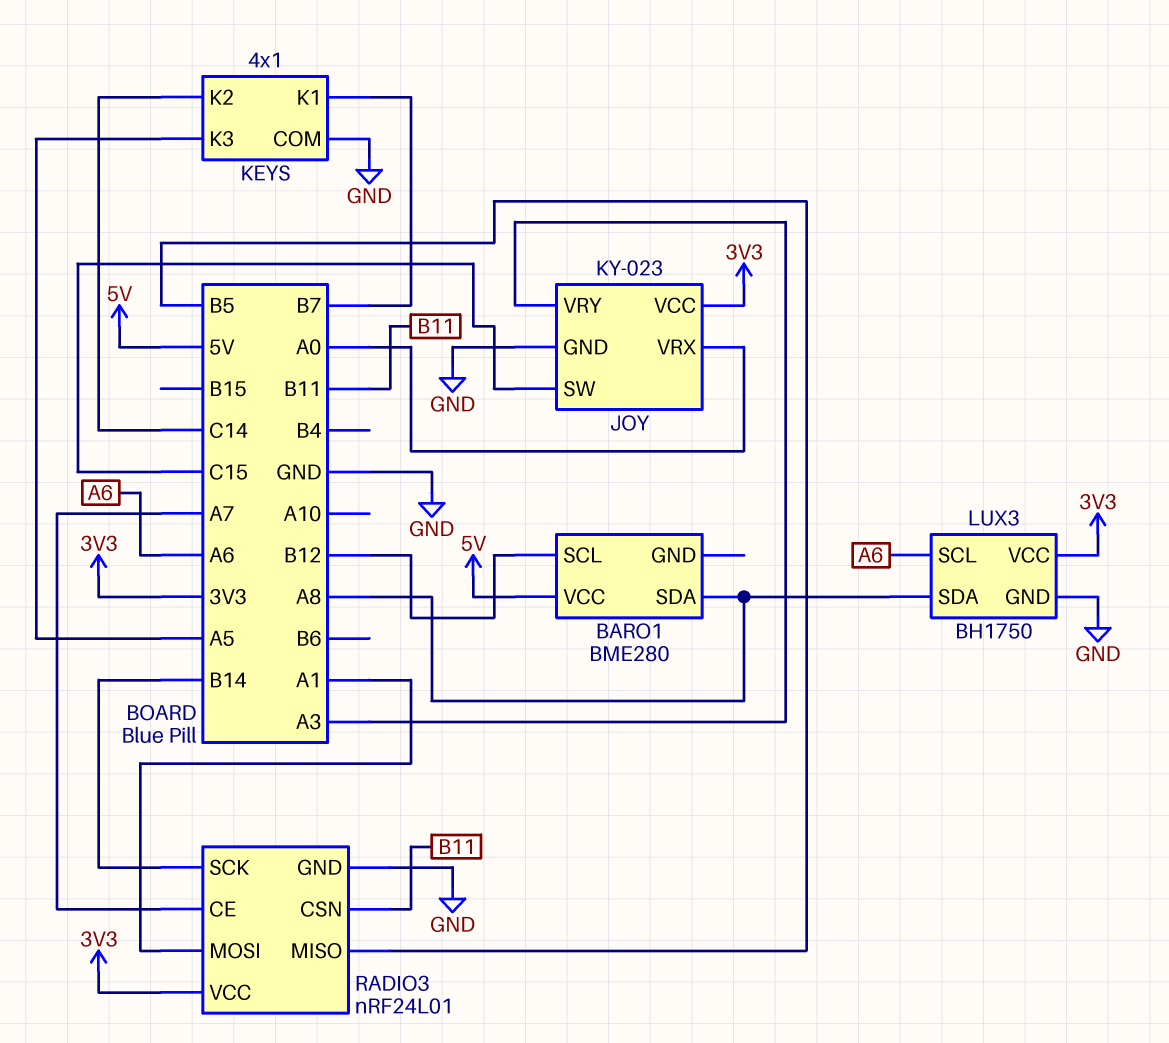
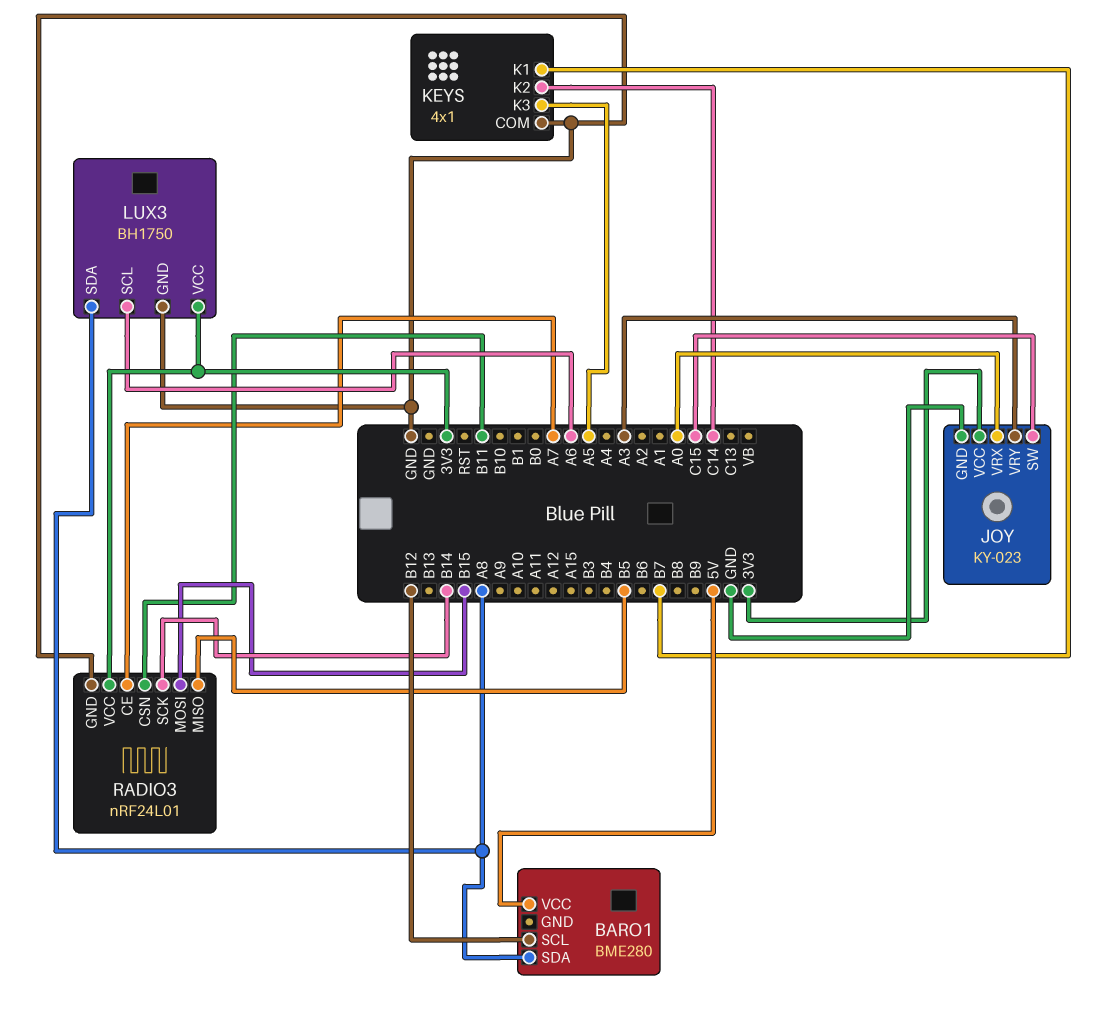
RADIO3 pin MOSI: A1 -> B15

